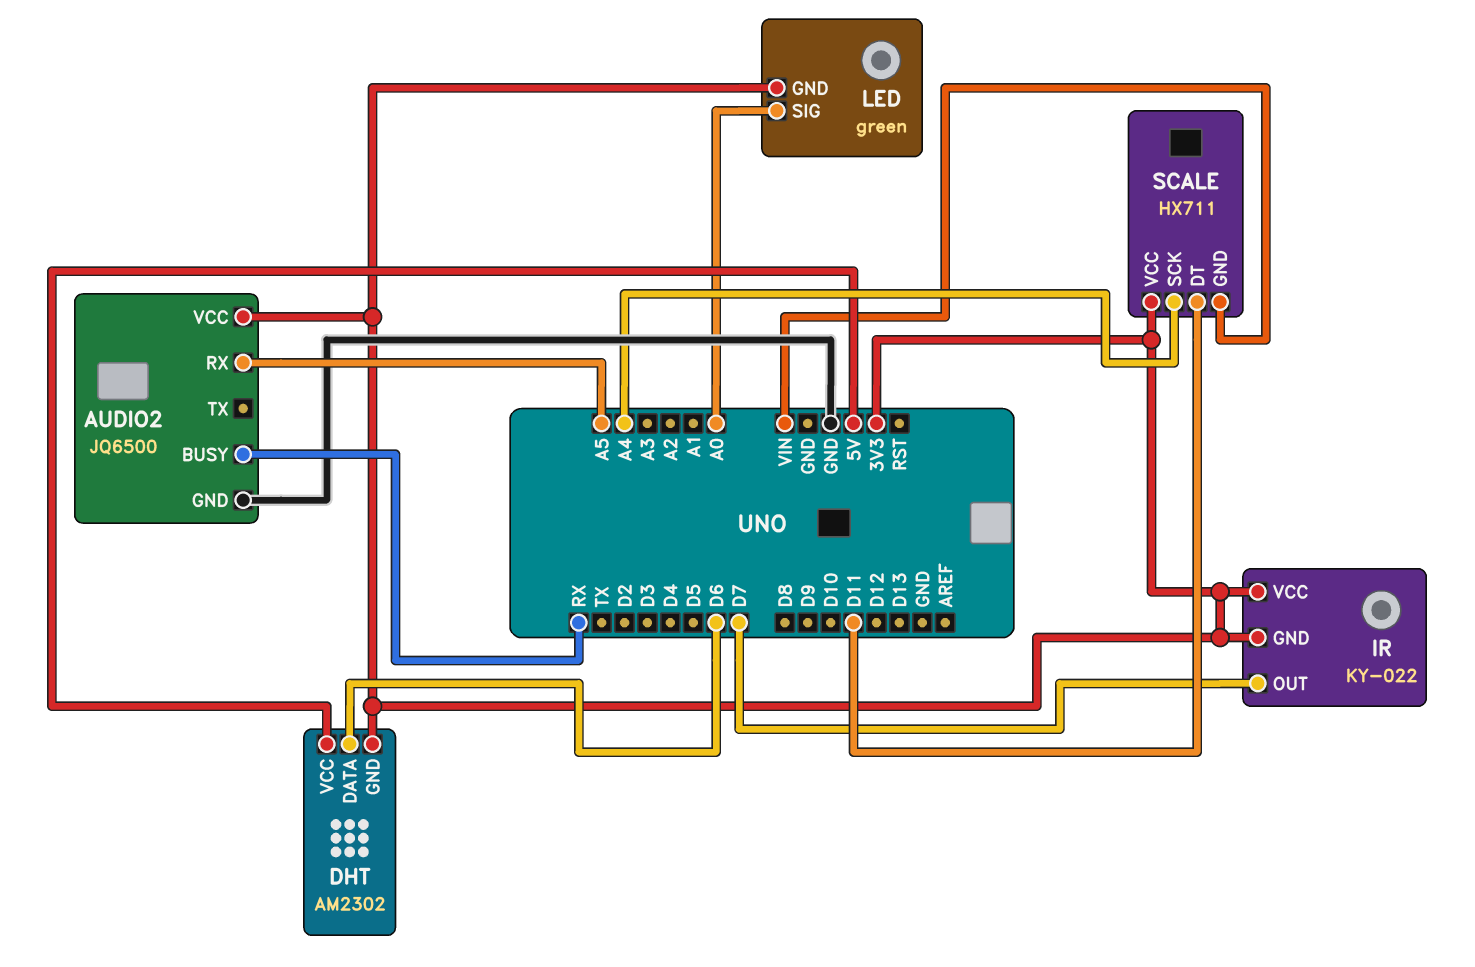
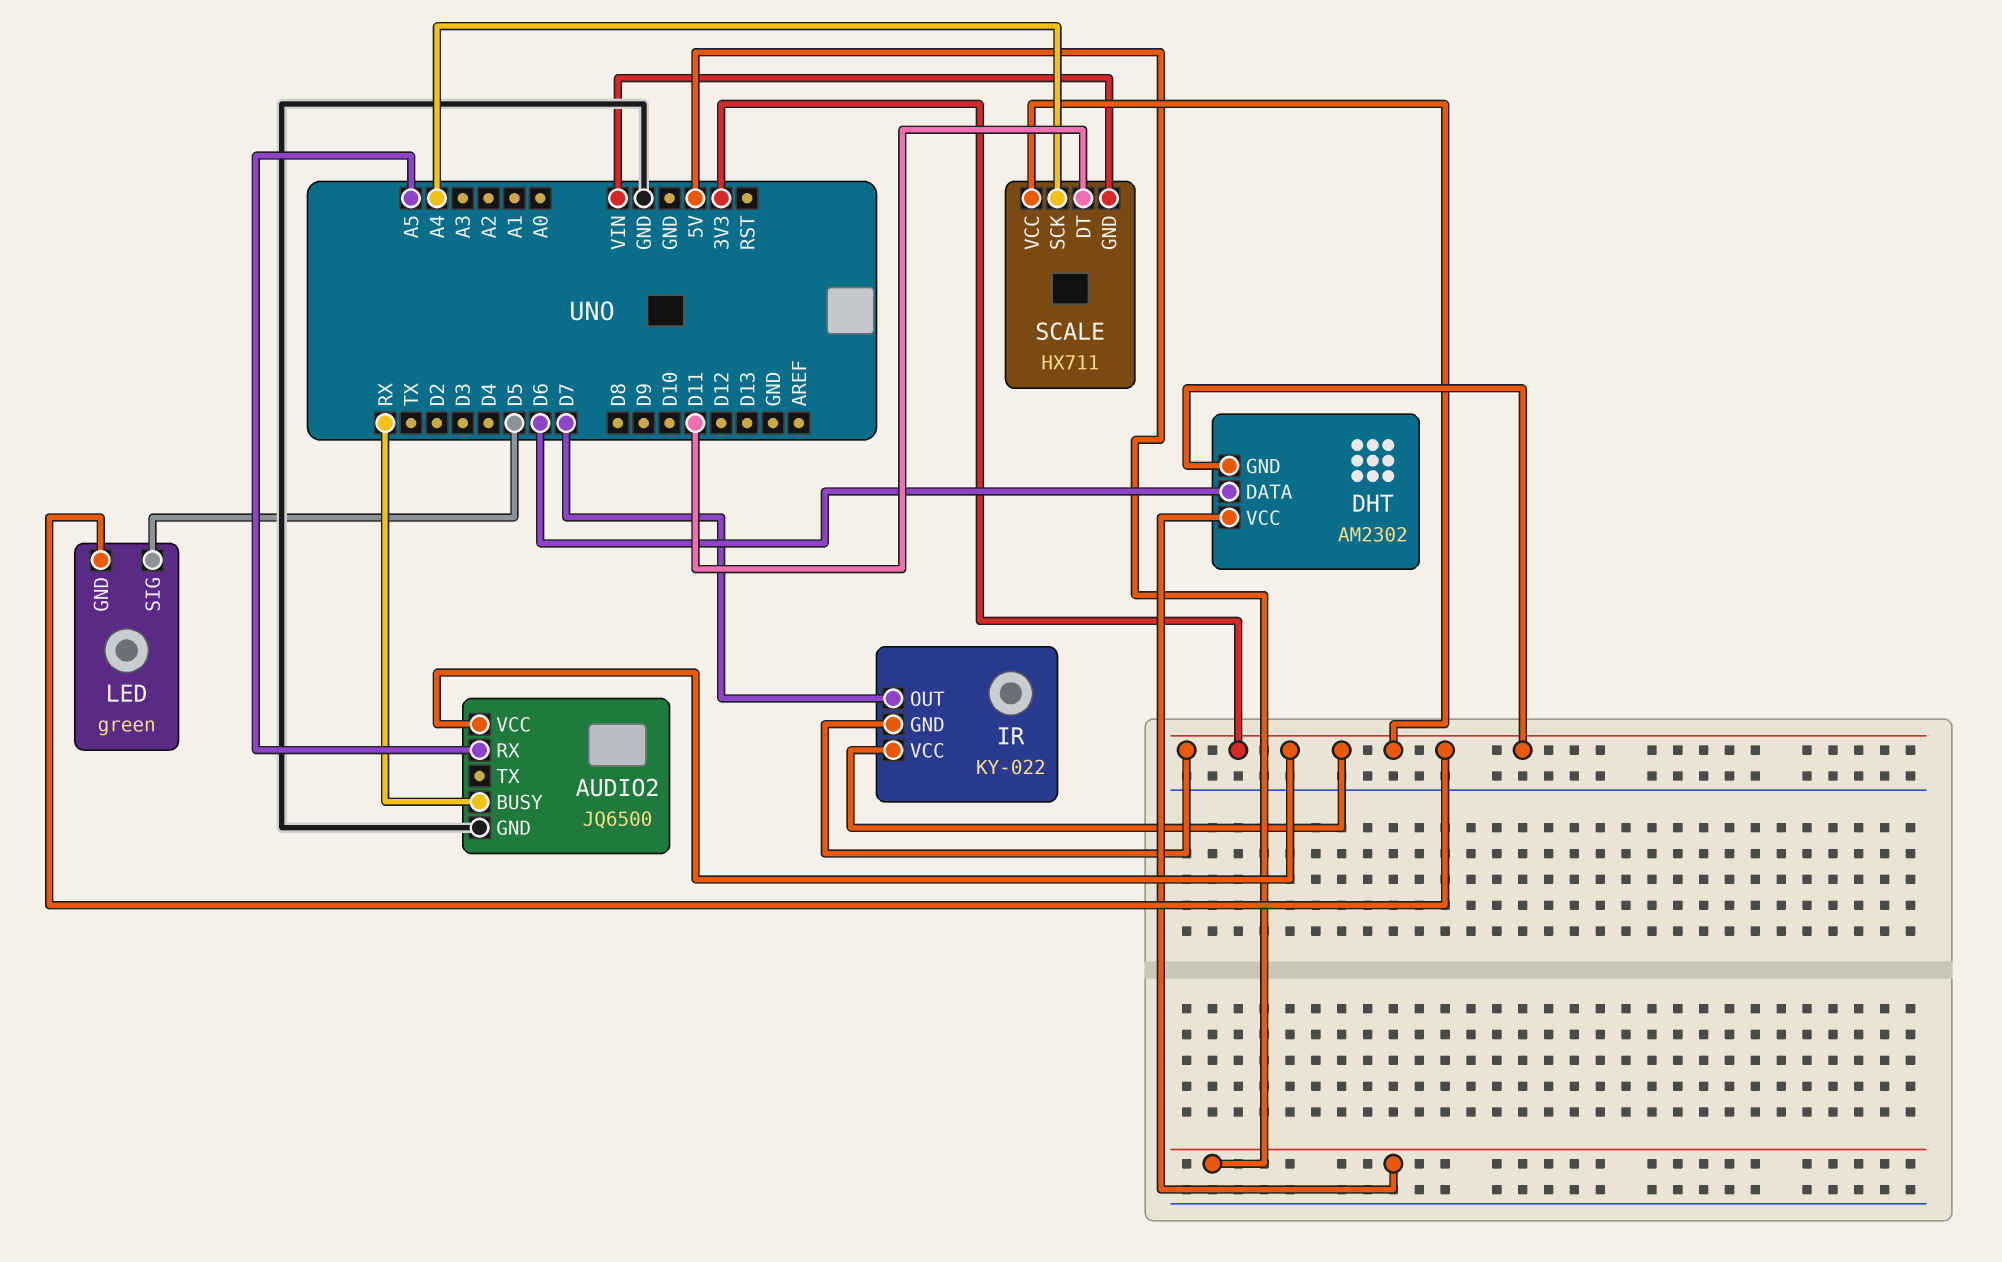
LED pin SIG: A0 -> D5

